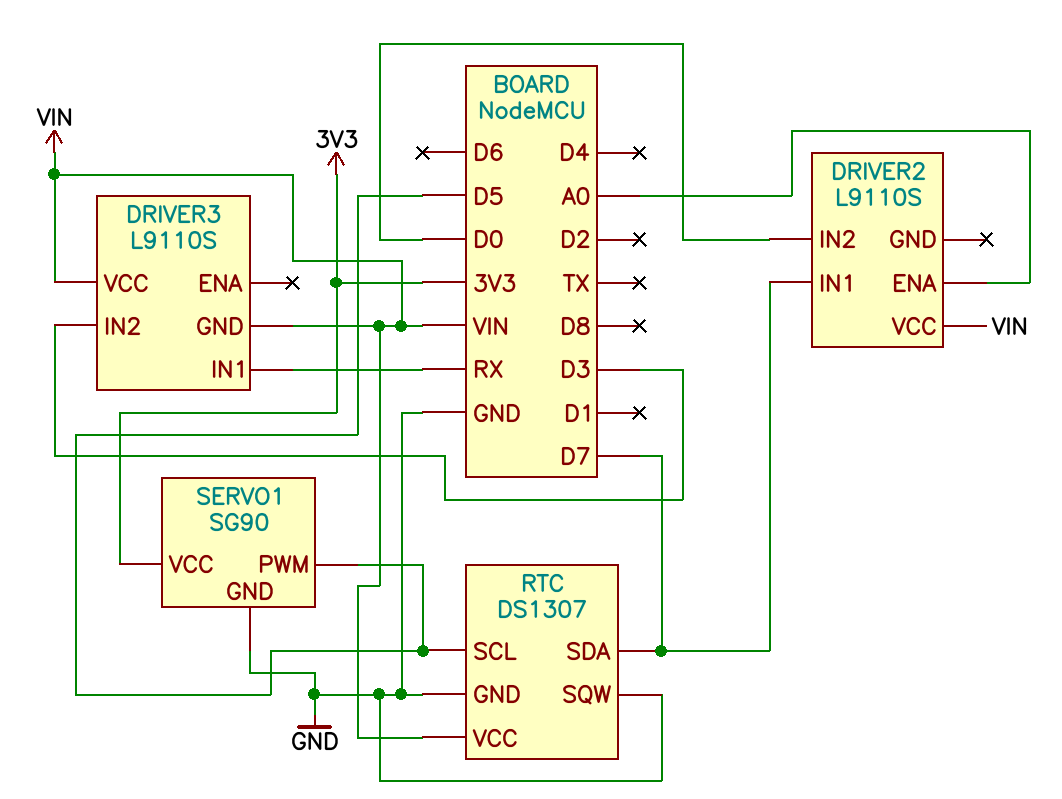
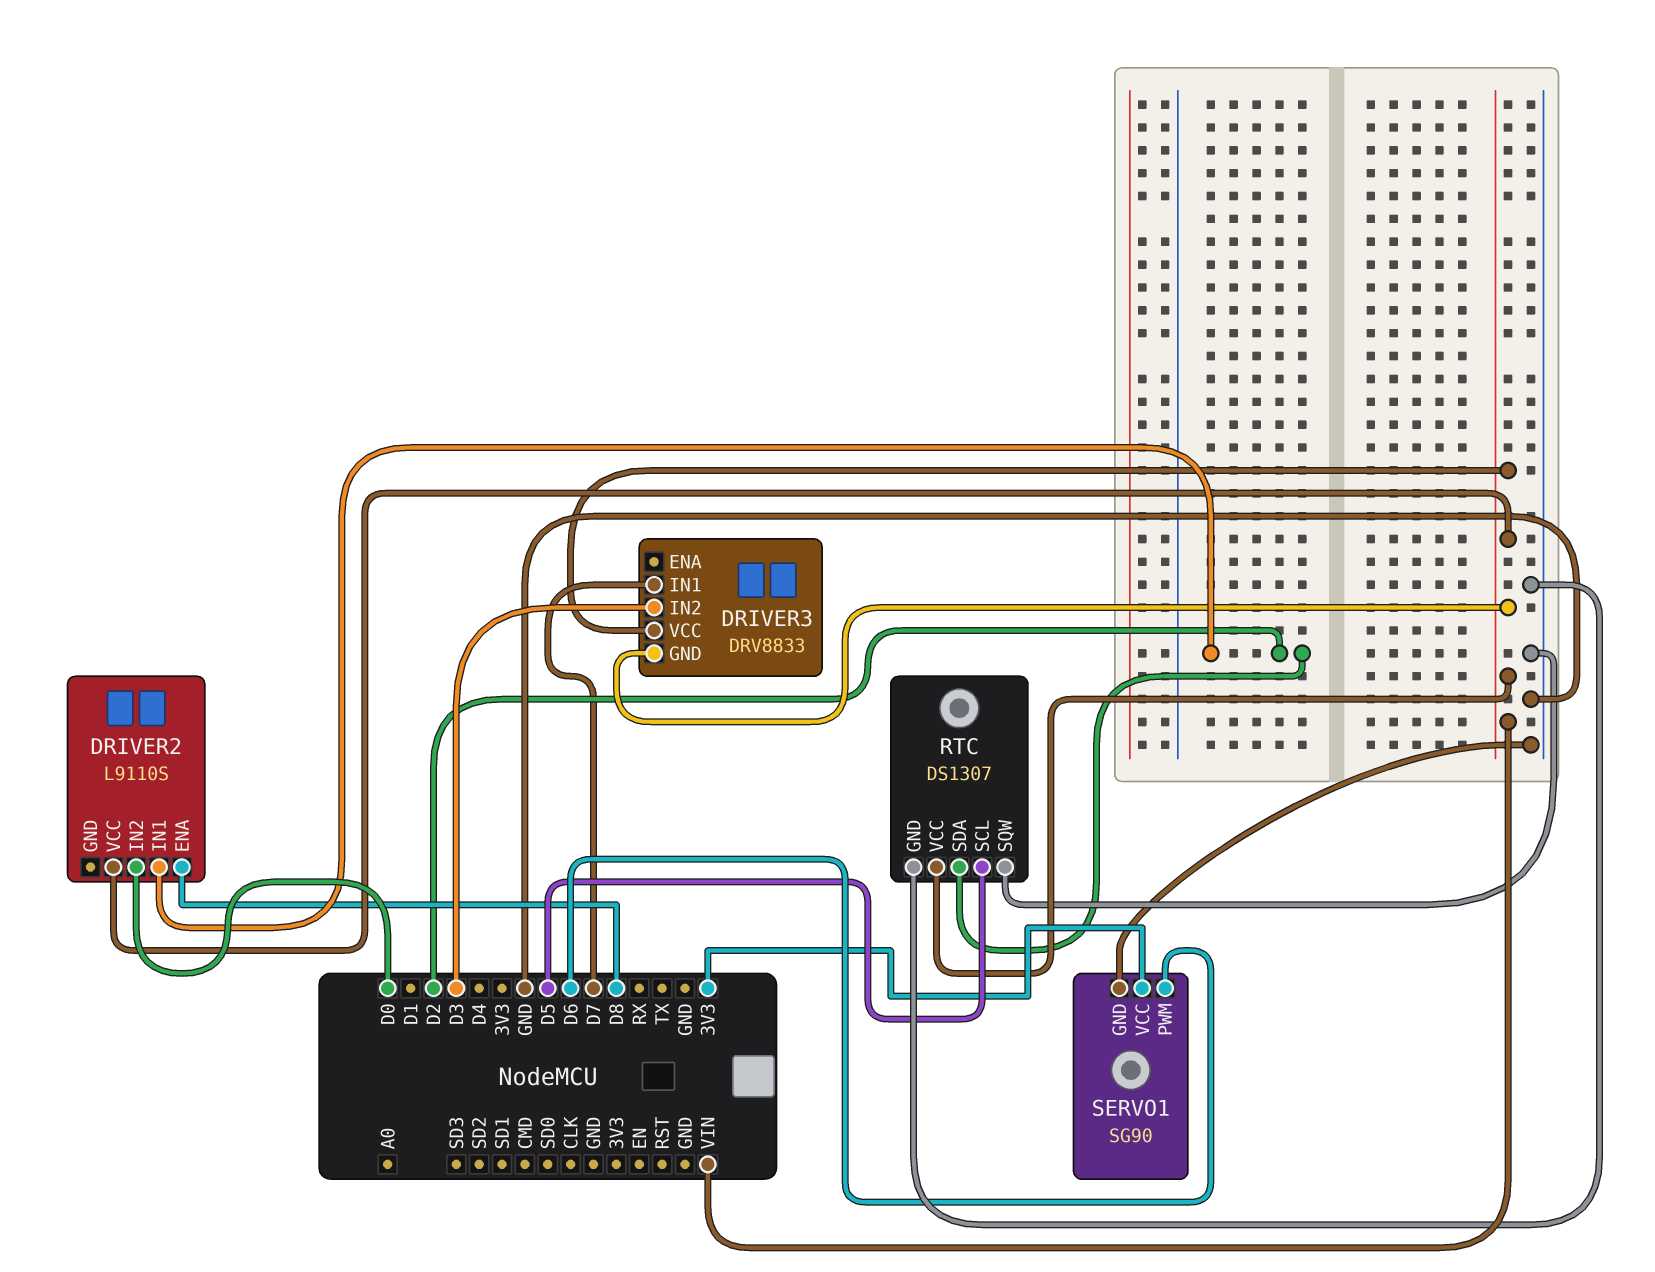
DRIVER2 pin ENA: A0 -> D8
DRIVER2 pin IN1: D7 -> D2
DRIVER3: L9110S -> DRV8833
DRIVER3 pin IN1: RX -> D7
RTC pin SDA: D7 -> D2
SERVO1 pin PWM: D5 -> D6

